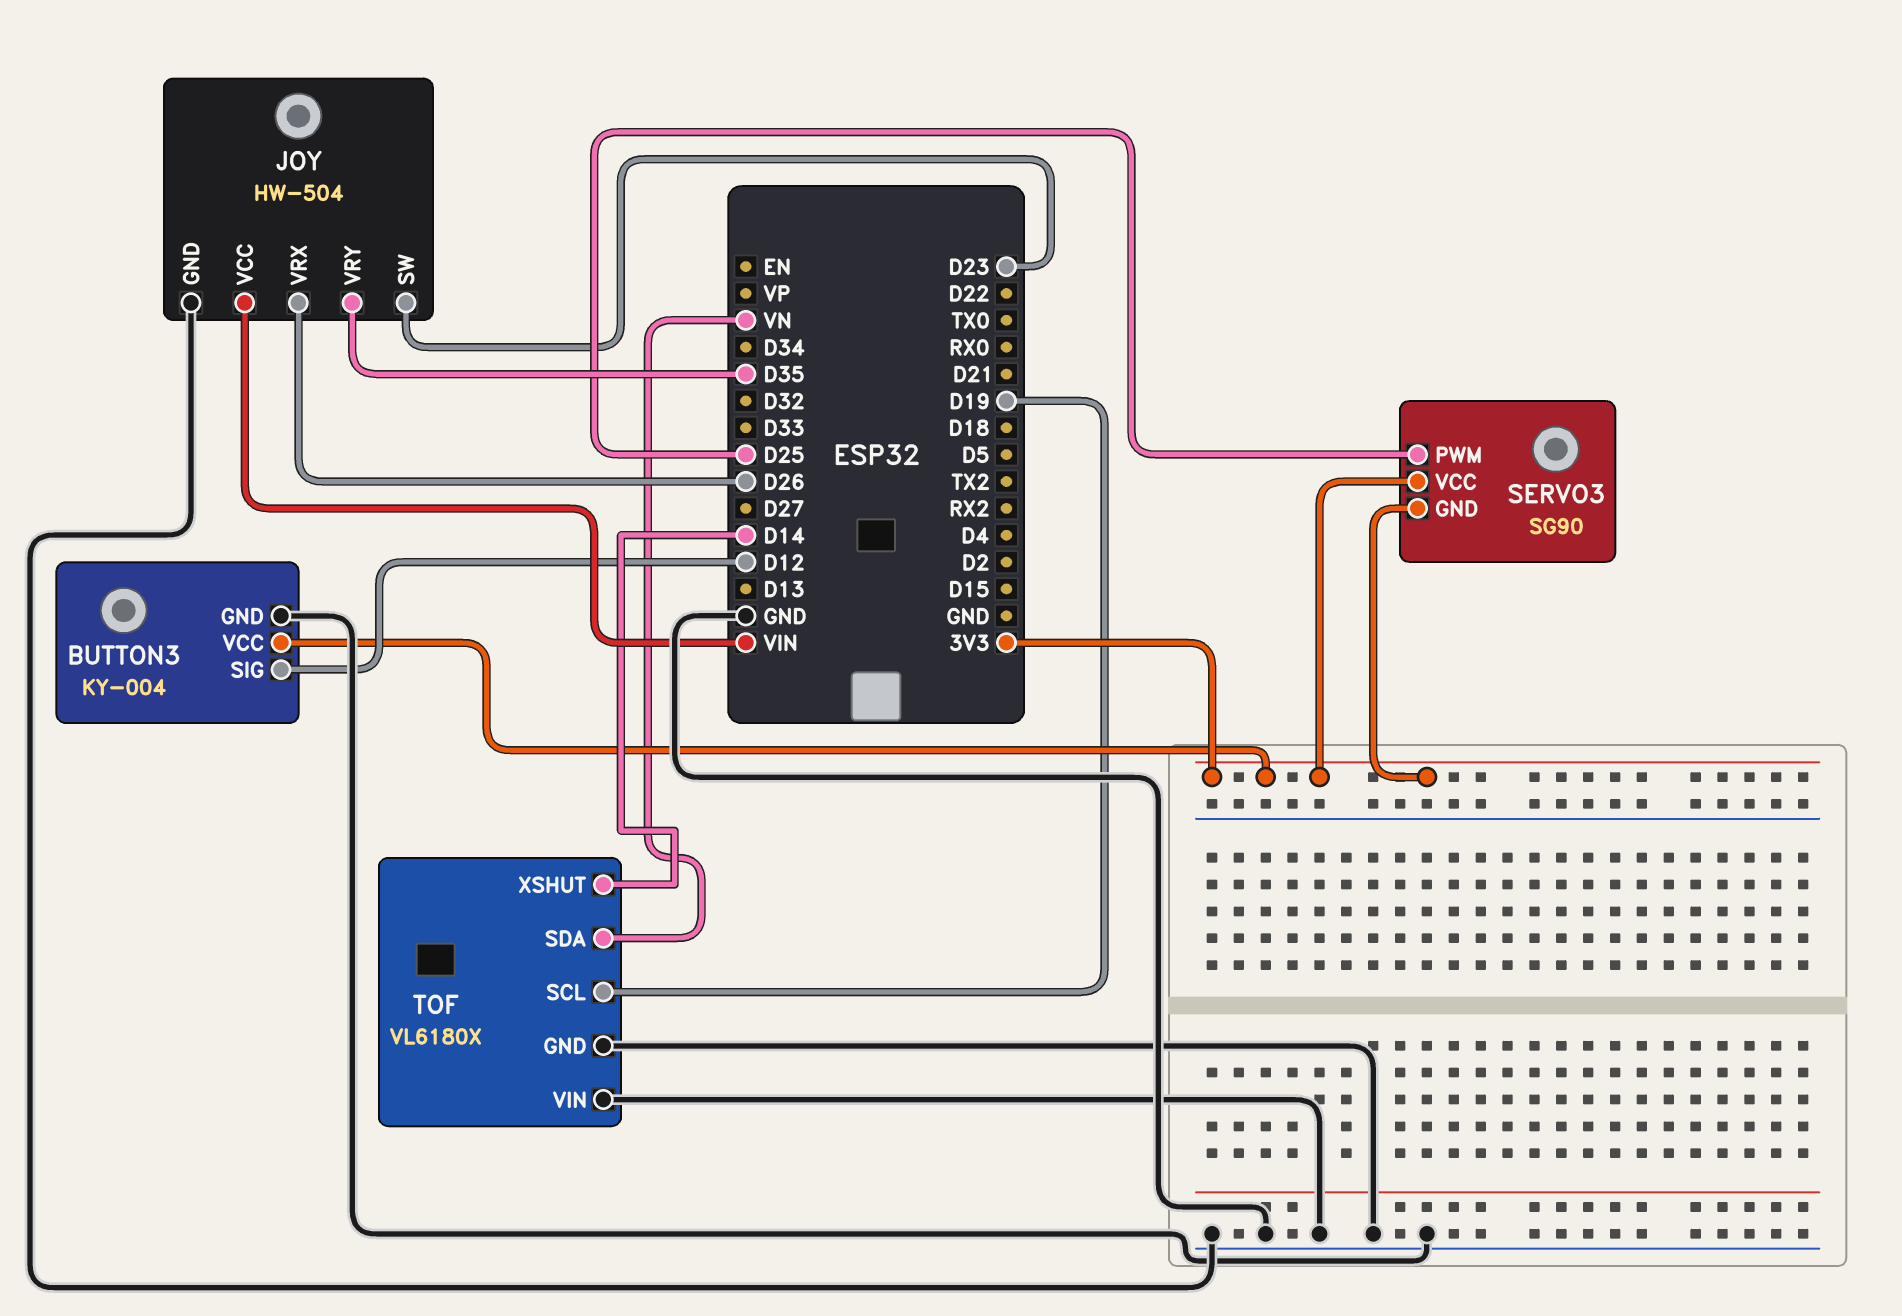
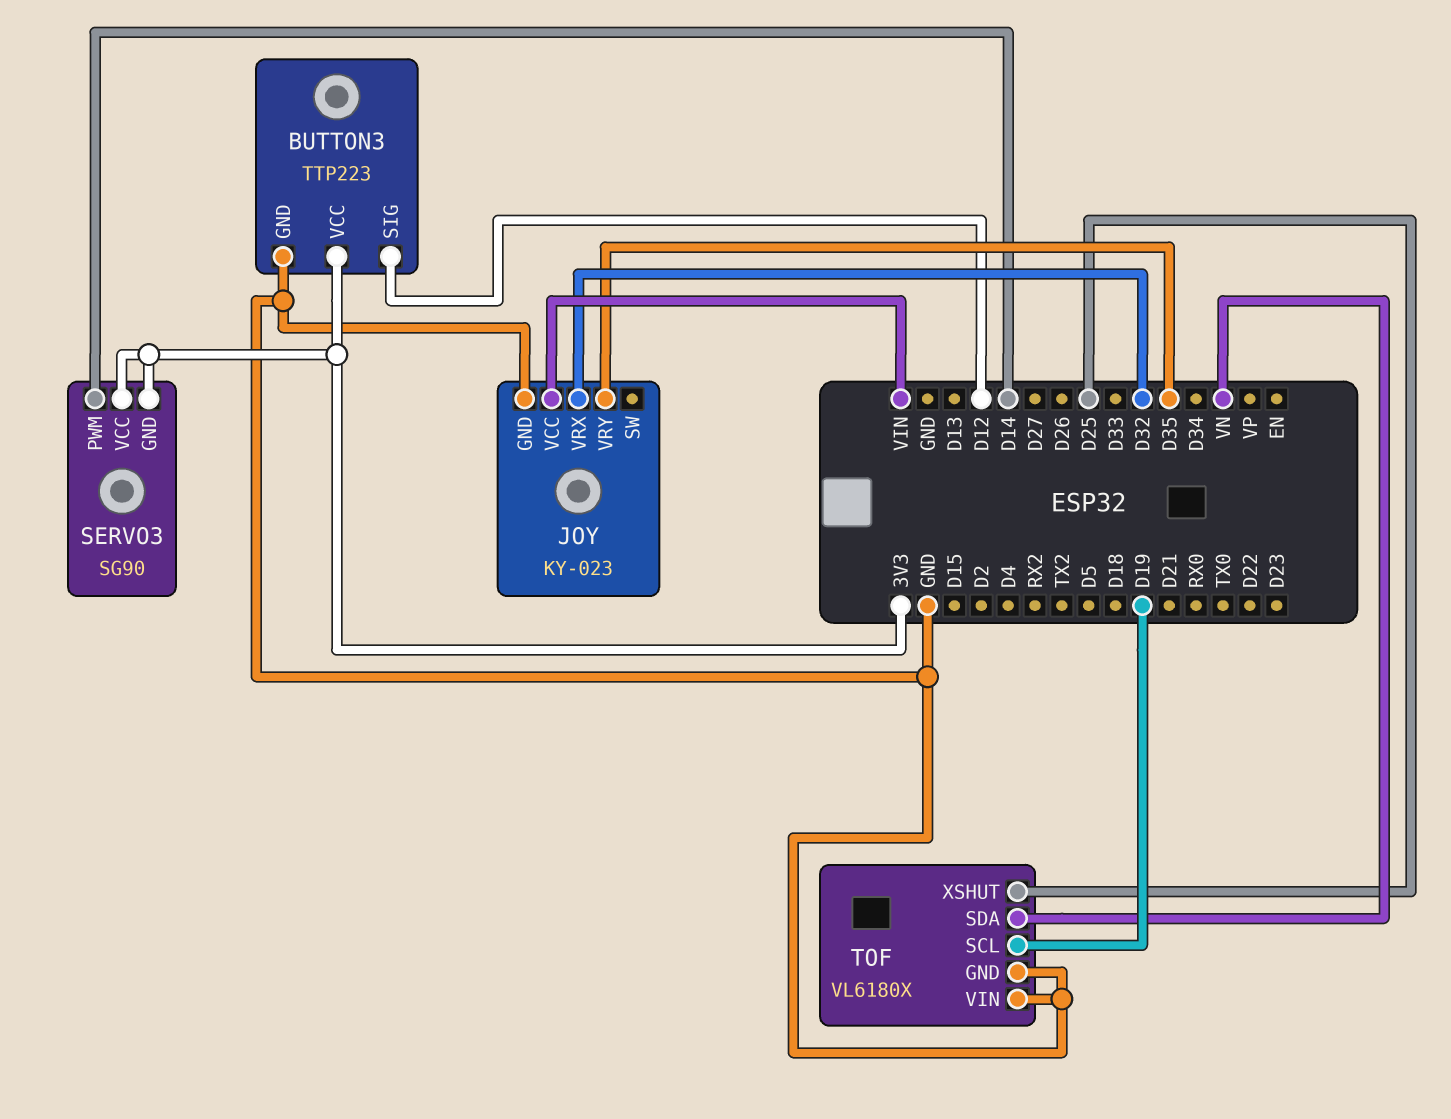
BUTTON3: KY-004 -> TTP223
JOY: HW-504 -> KY-023
JOY pin SW: D23 -> none
JOY pin VRX: D26 -> D32
SERVO3 pin PWM: D25 -> D14
TOF pin XSHUT: D14 -> D25

